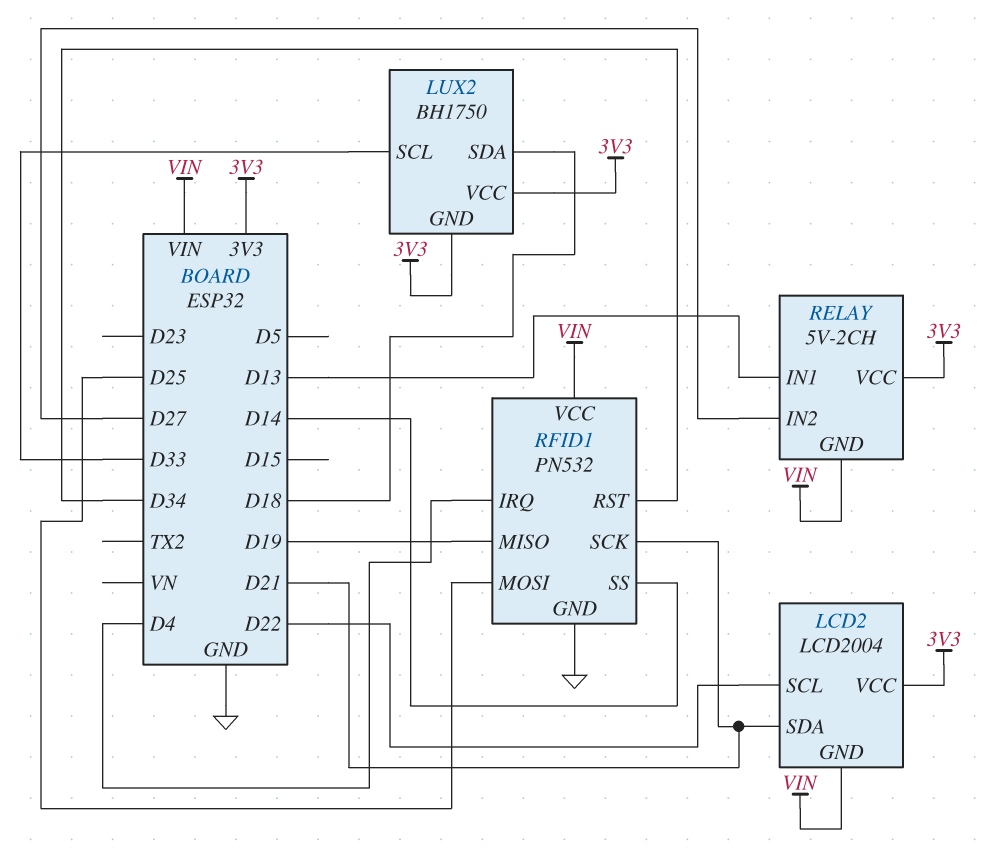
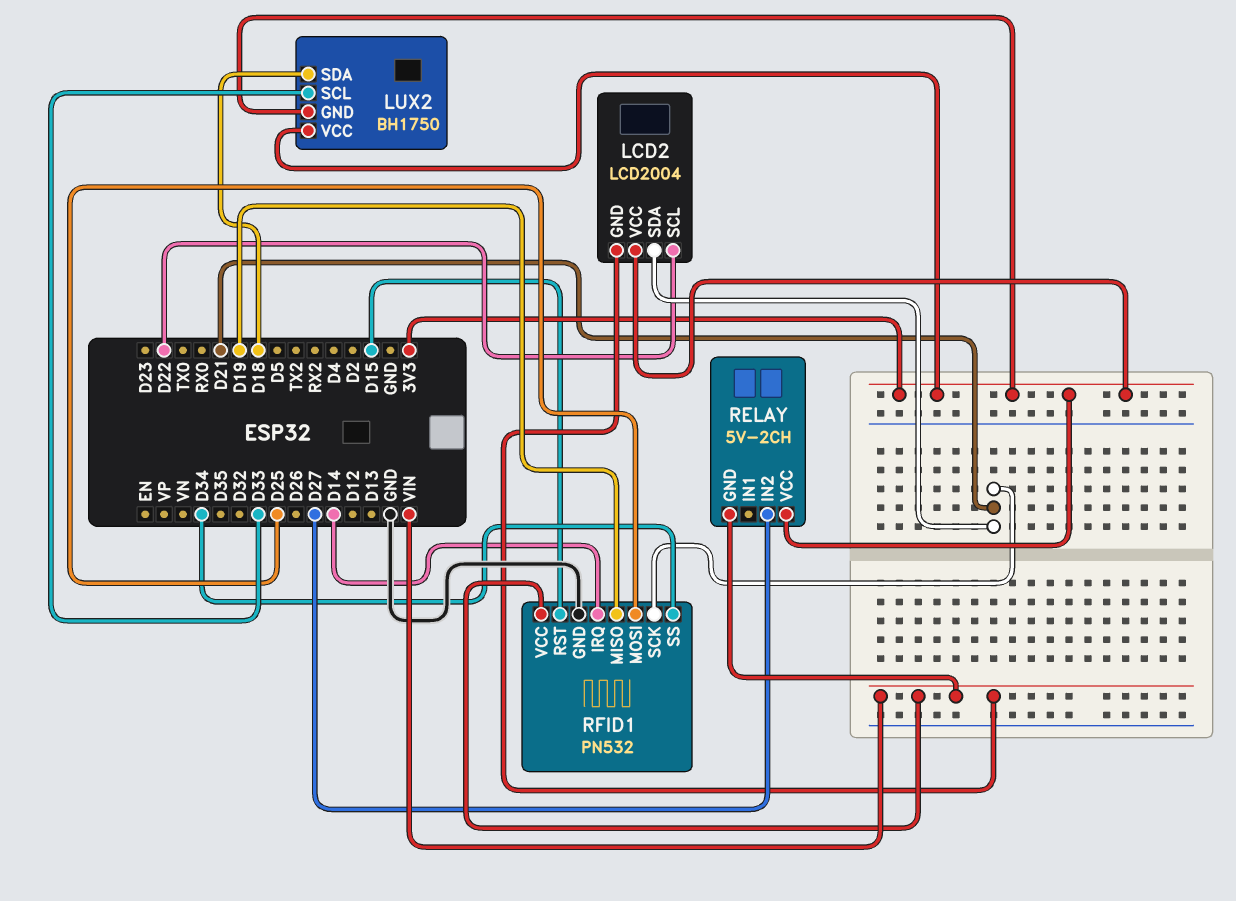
RELAY pin IN1: D13 -> none
RFID1 pin IRQ: D4 -> D14
RFID1 pin RST: D34 -> D15
RFID1 pin SS: D14 -> D34

